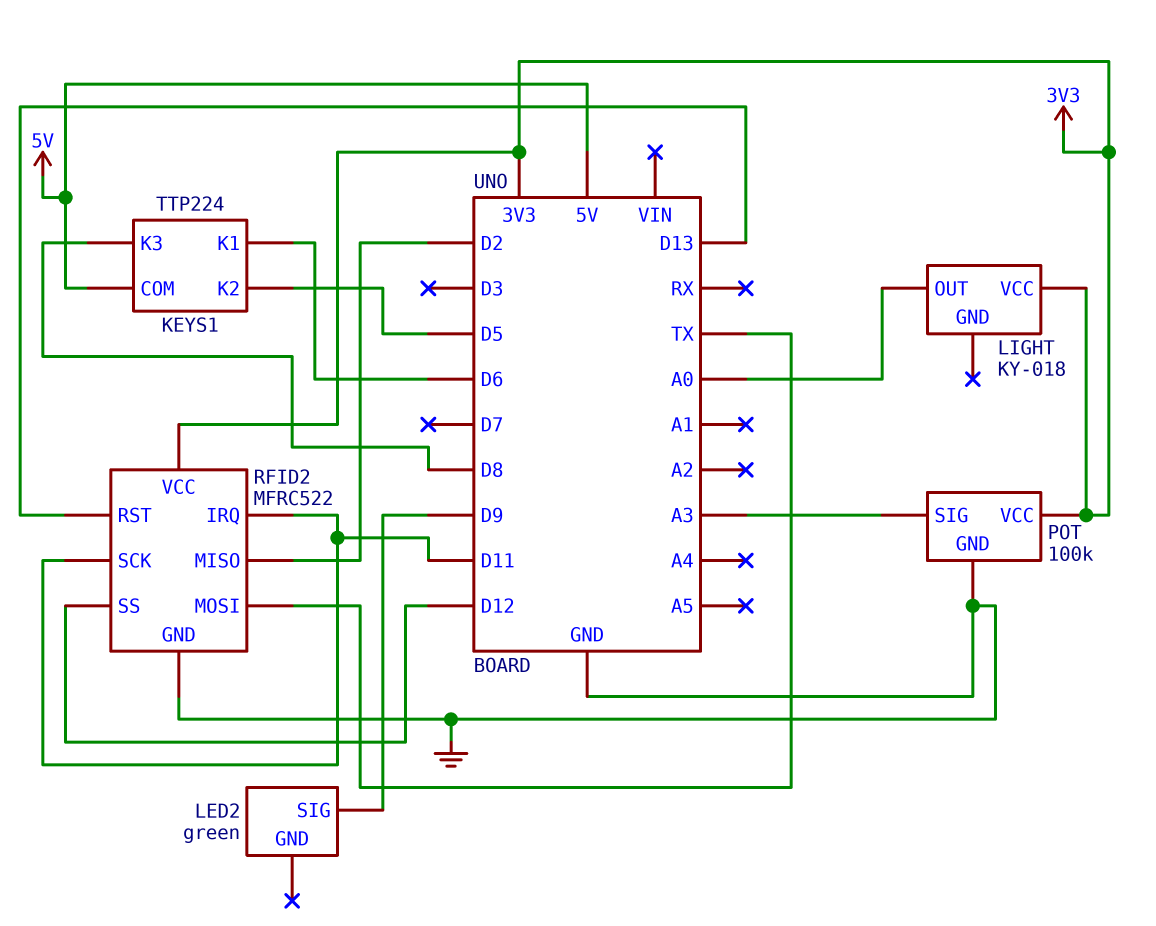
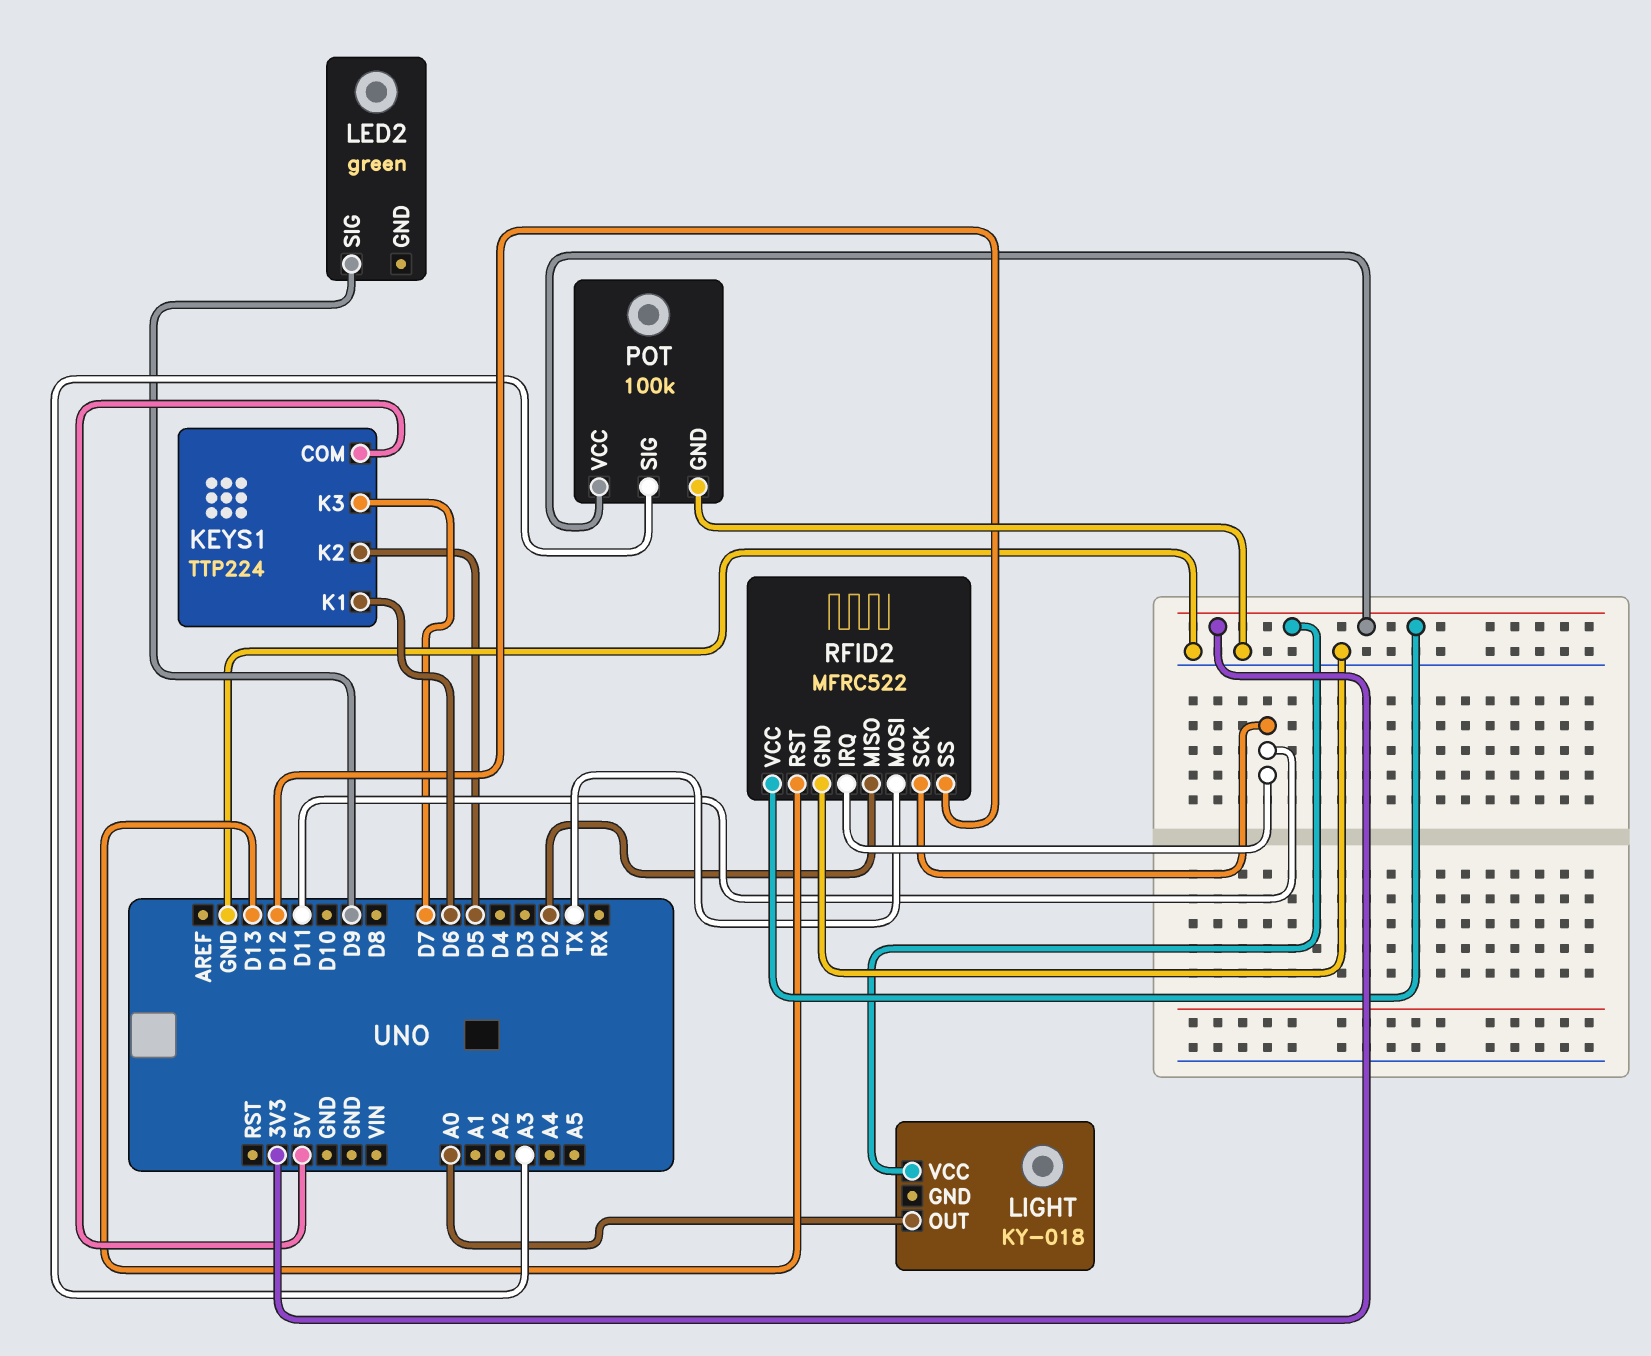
KEYS1 pin K3: D8 -> D7

